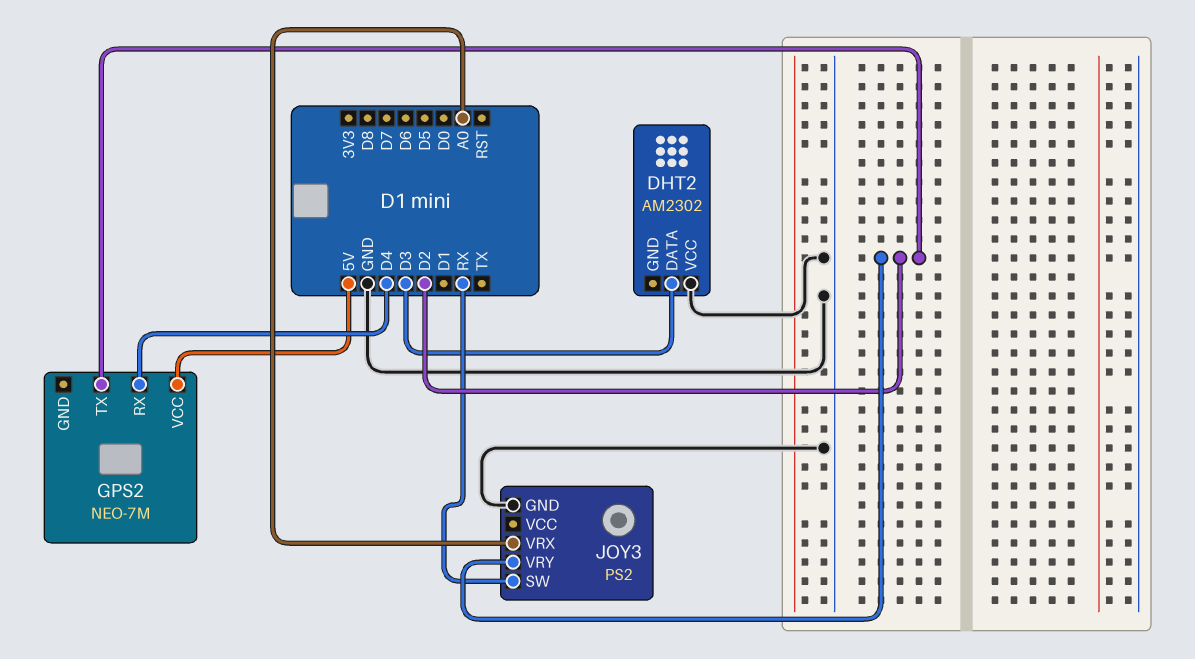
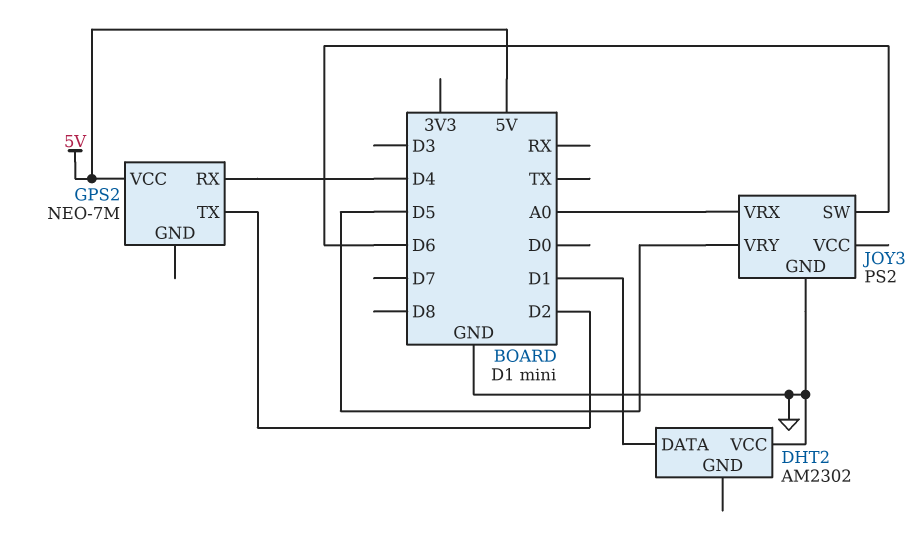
DHT2 pin DATA: D3 -> D1
JOY3 pin SW: RX -> D6
JOY3 pin VRY: D2 -> D5

